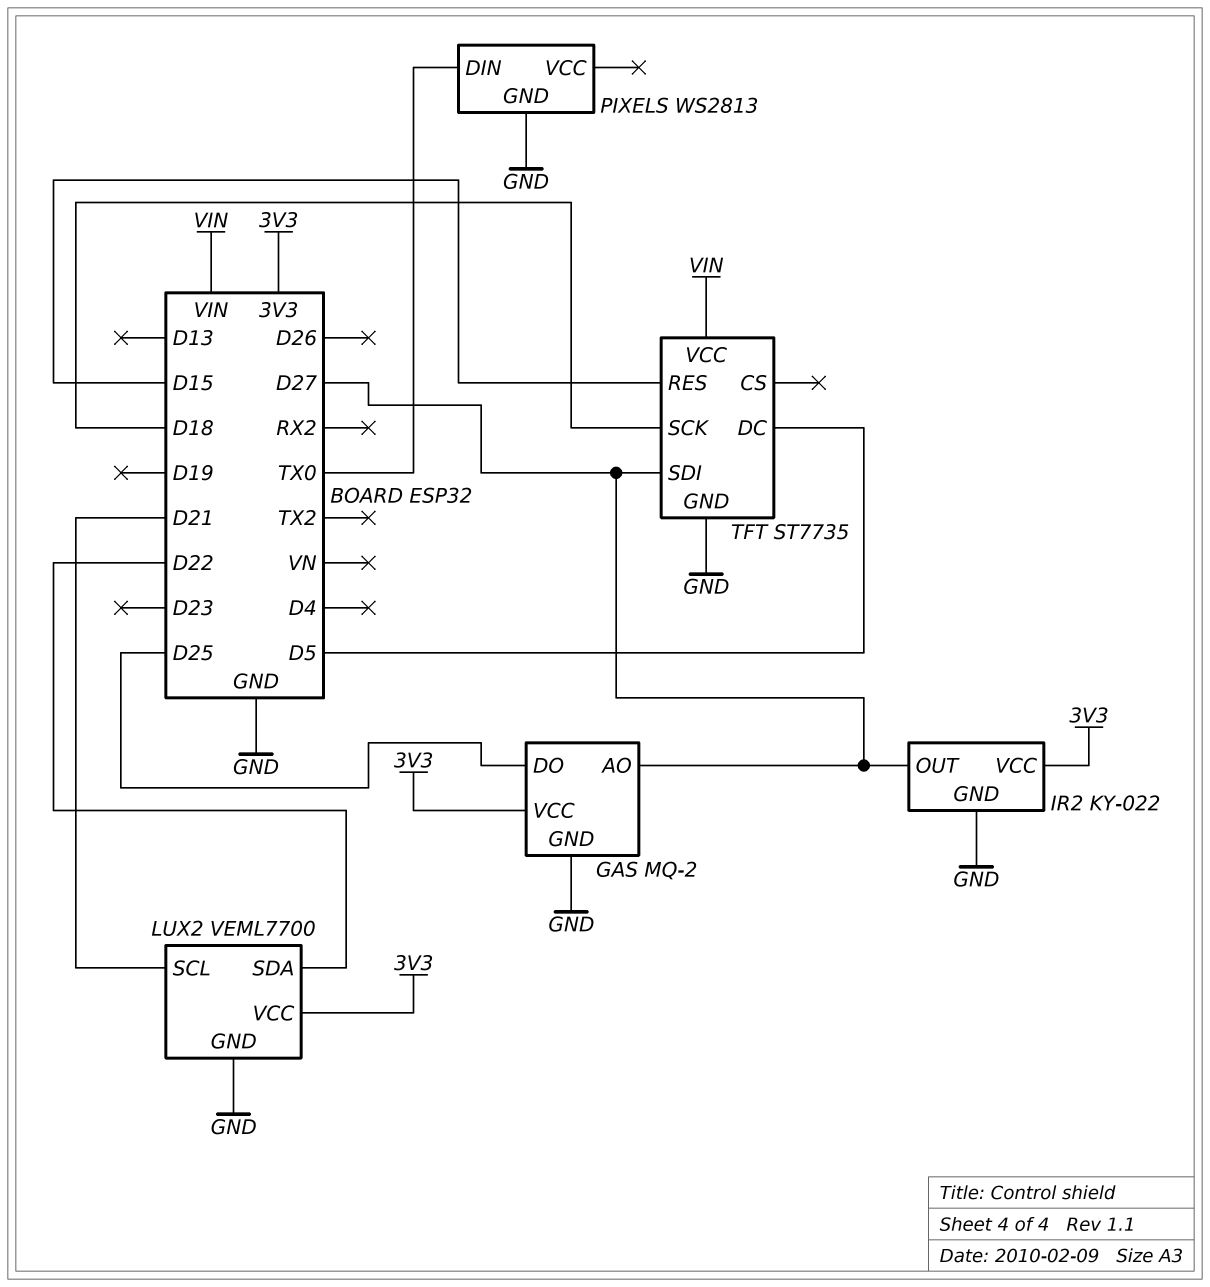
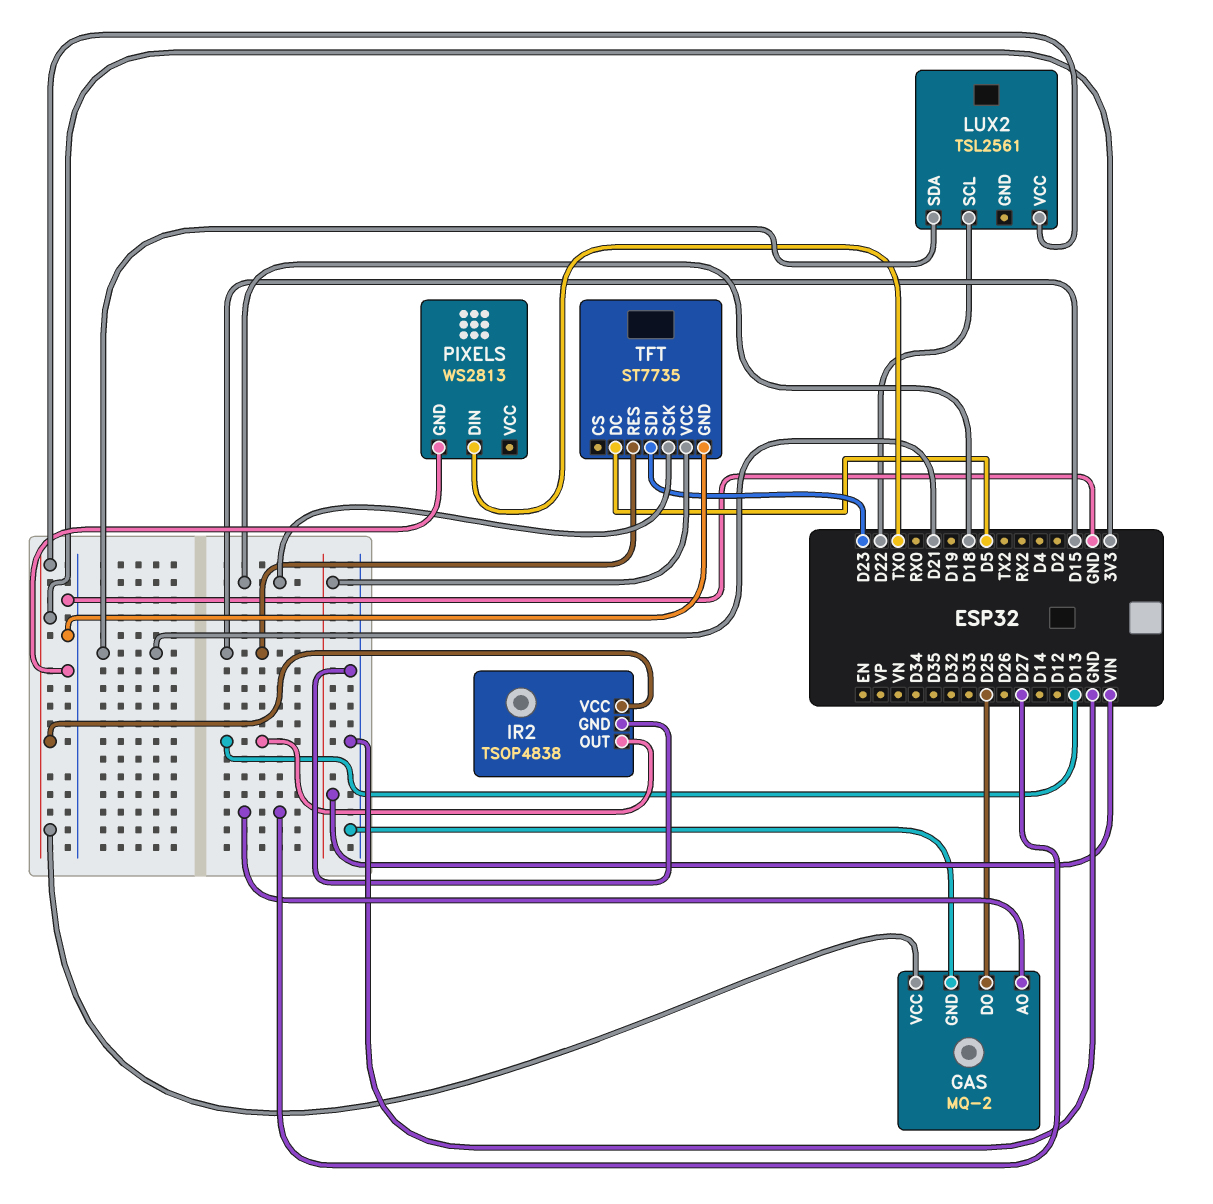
IR2: KY-022 -> TSOP4838
IR2 pin OUT: D27 -> D13
LUX2: VEML7700 -> TSL2561
LUX2 pin GND: GND -> none
LUX2 pin SCL: D21 -> D22
LUX2 pin SDA: D22 -> D21
TFT pin SDI: D27 -> D23

